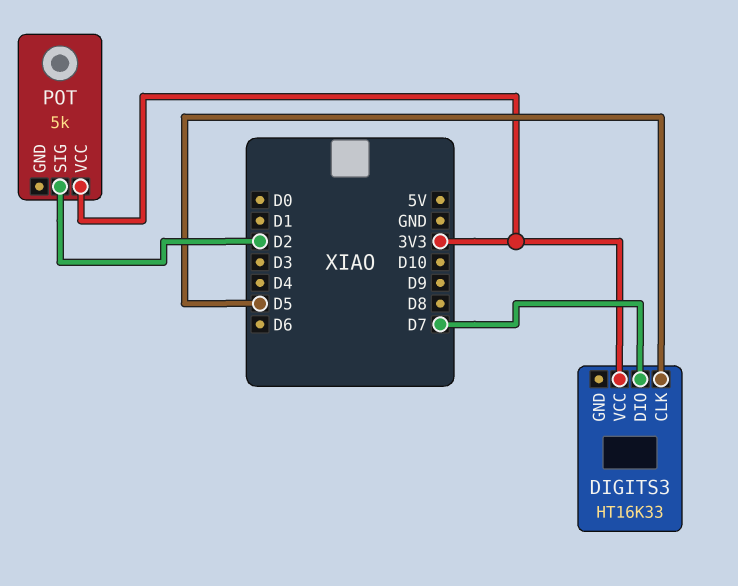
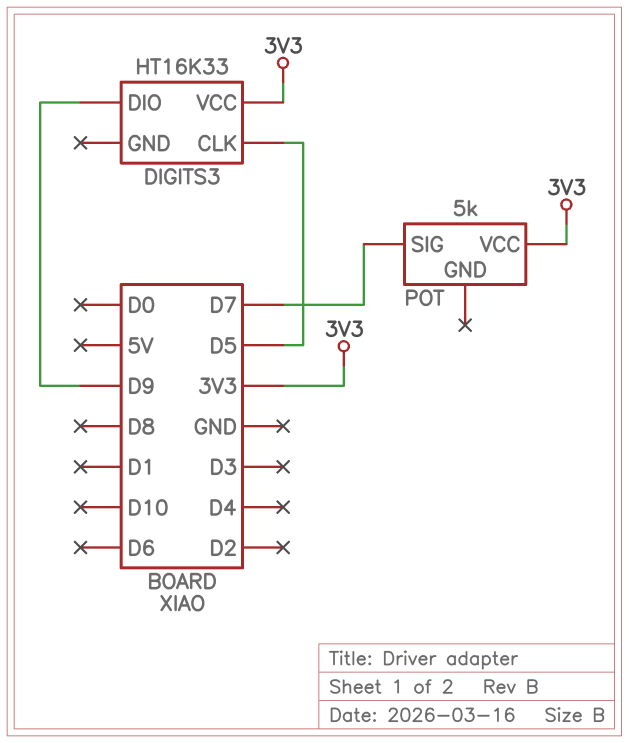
DIGITS3 pin DIO: D7 -> D9
POT pin SIG: D2 -> D7

